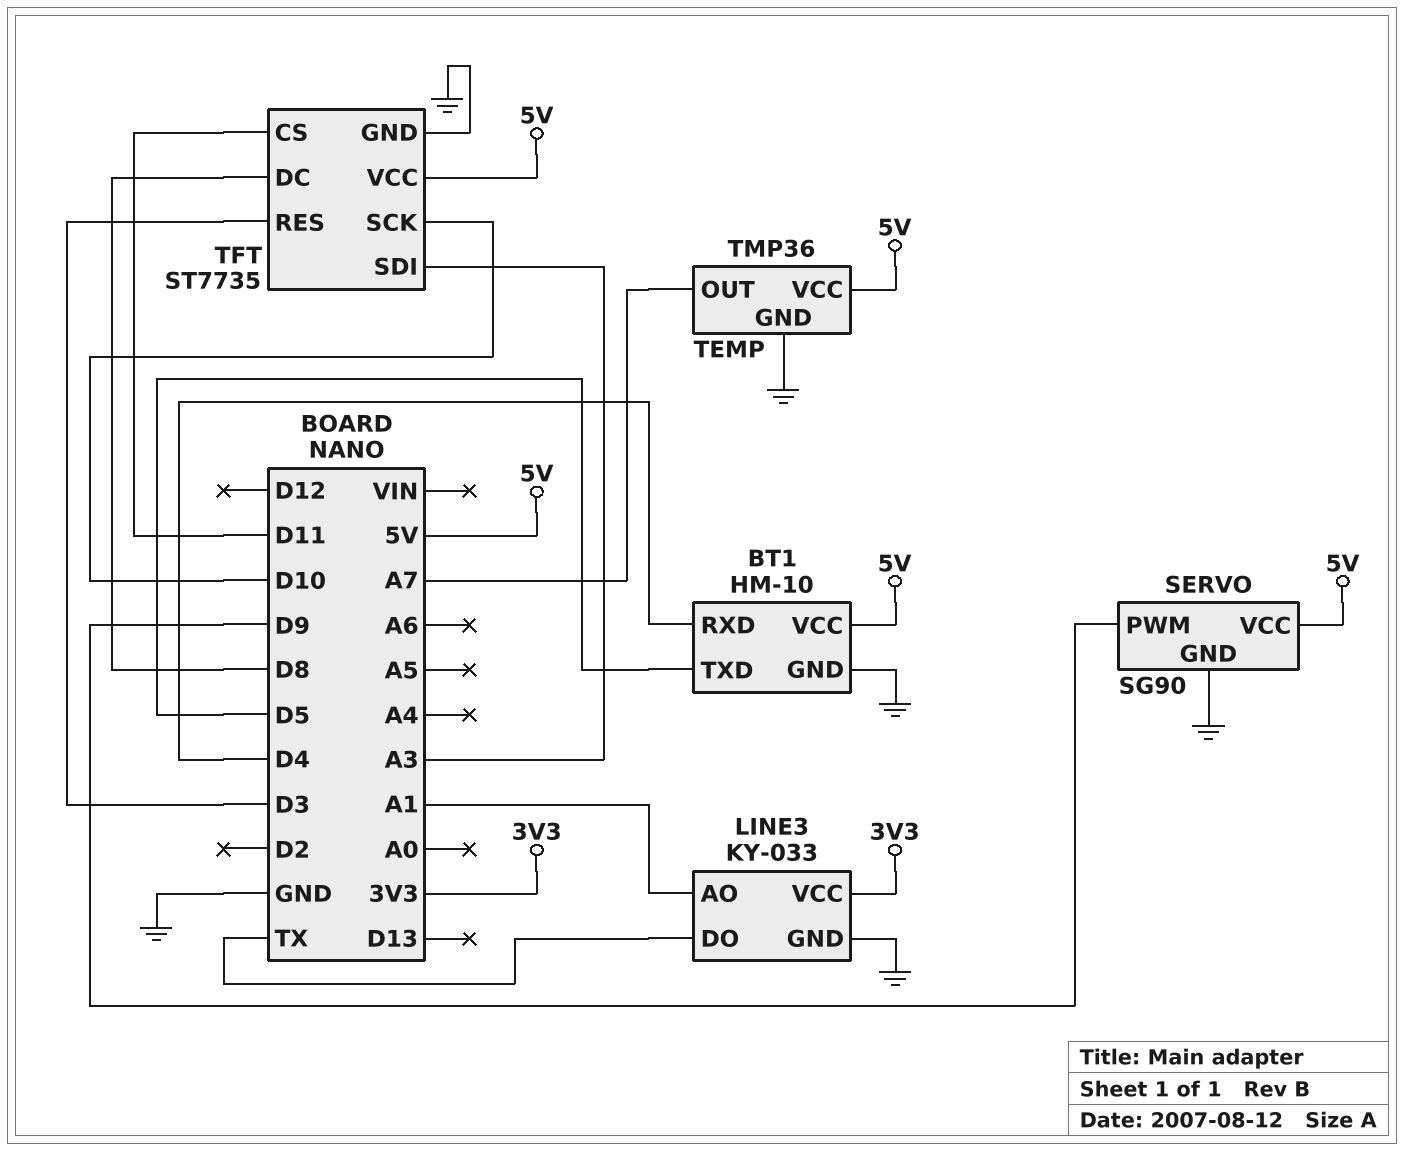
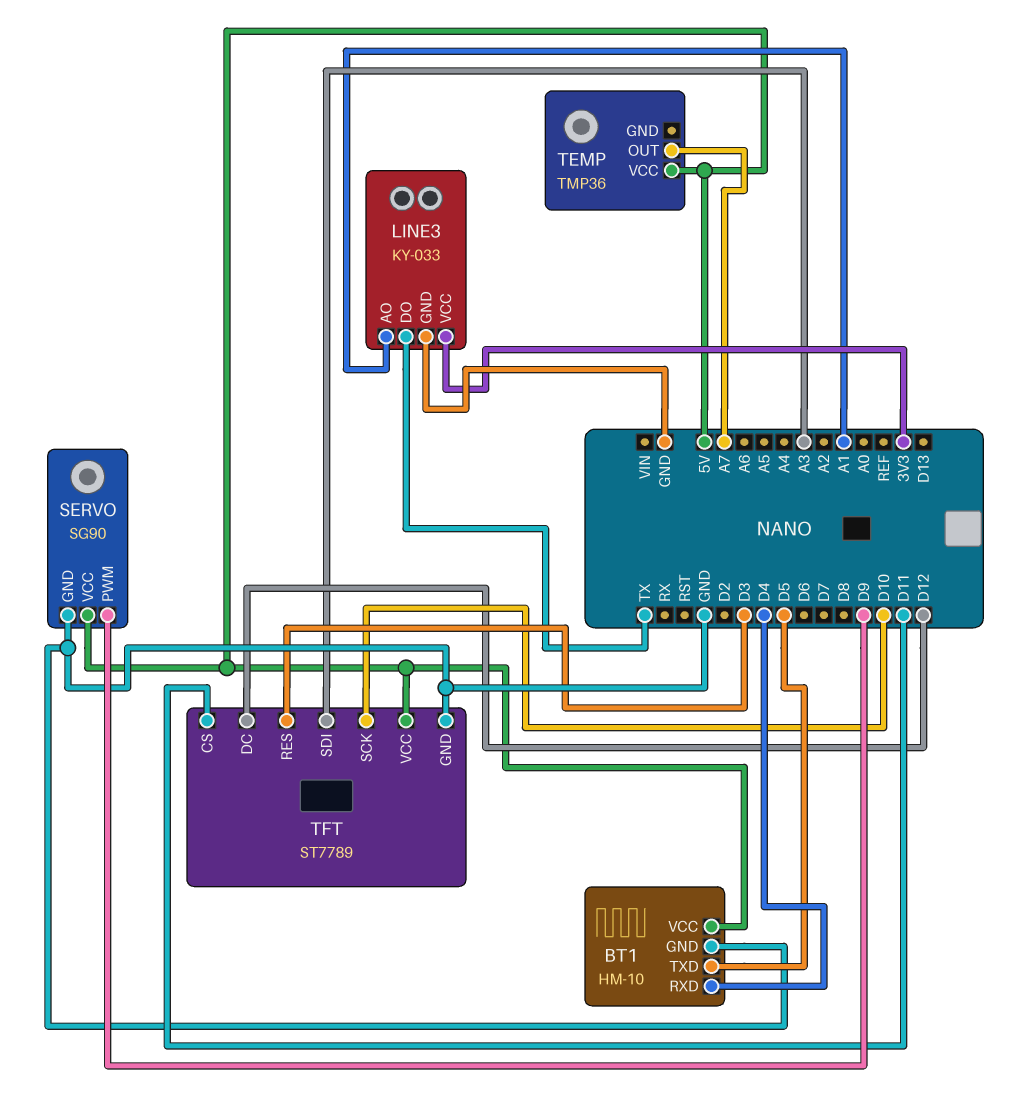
TEMP pin GND: GND -> none
TFT: ST7735 -> ST7789
TFT pin DC: D8 -> D12

